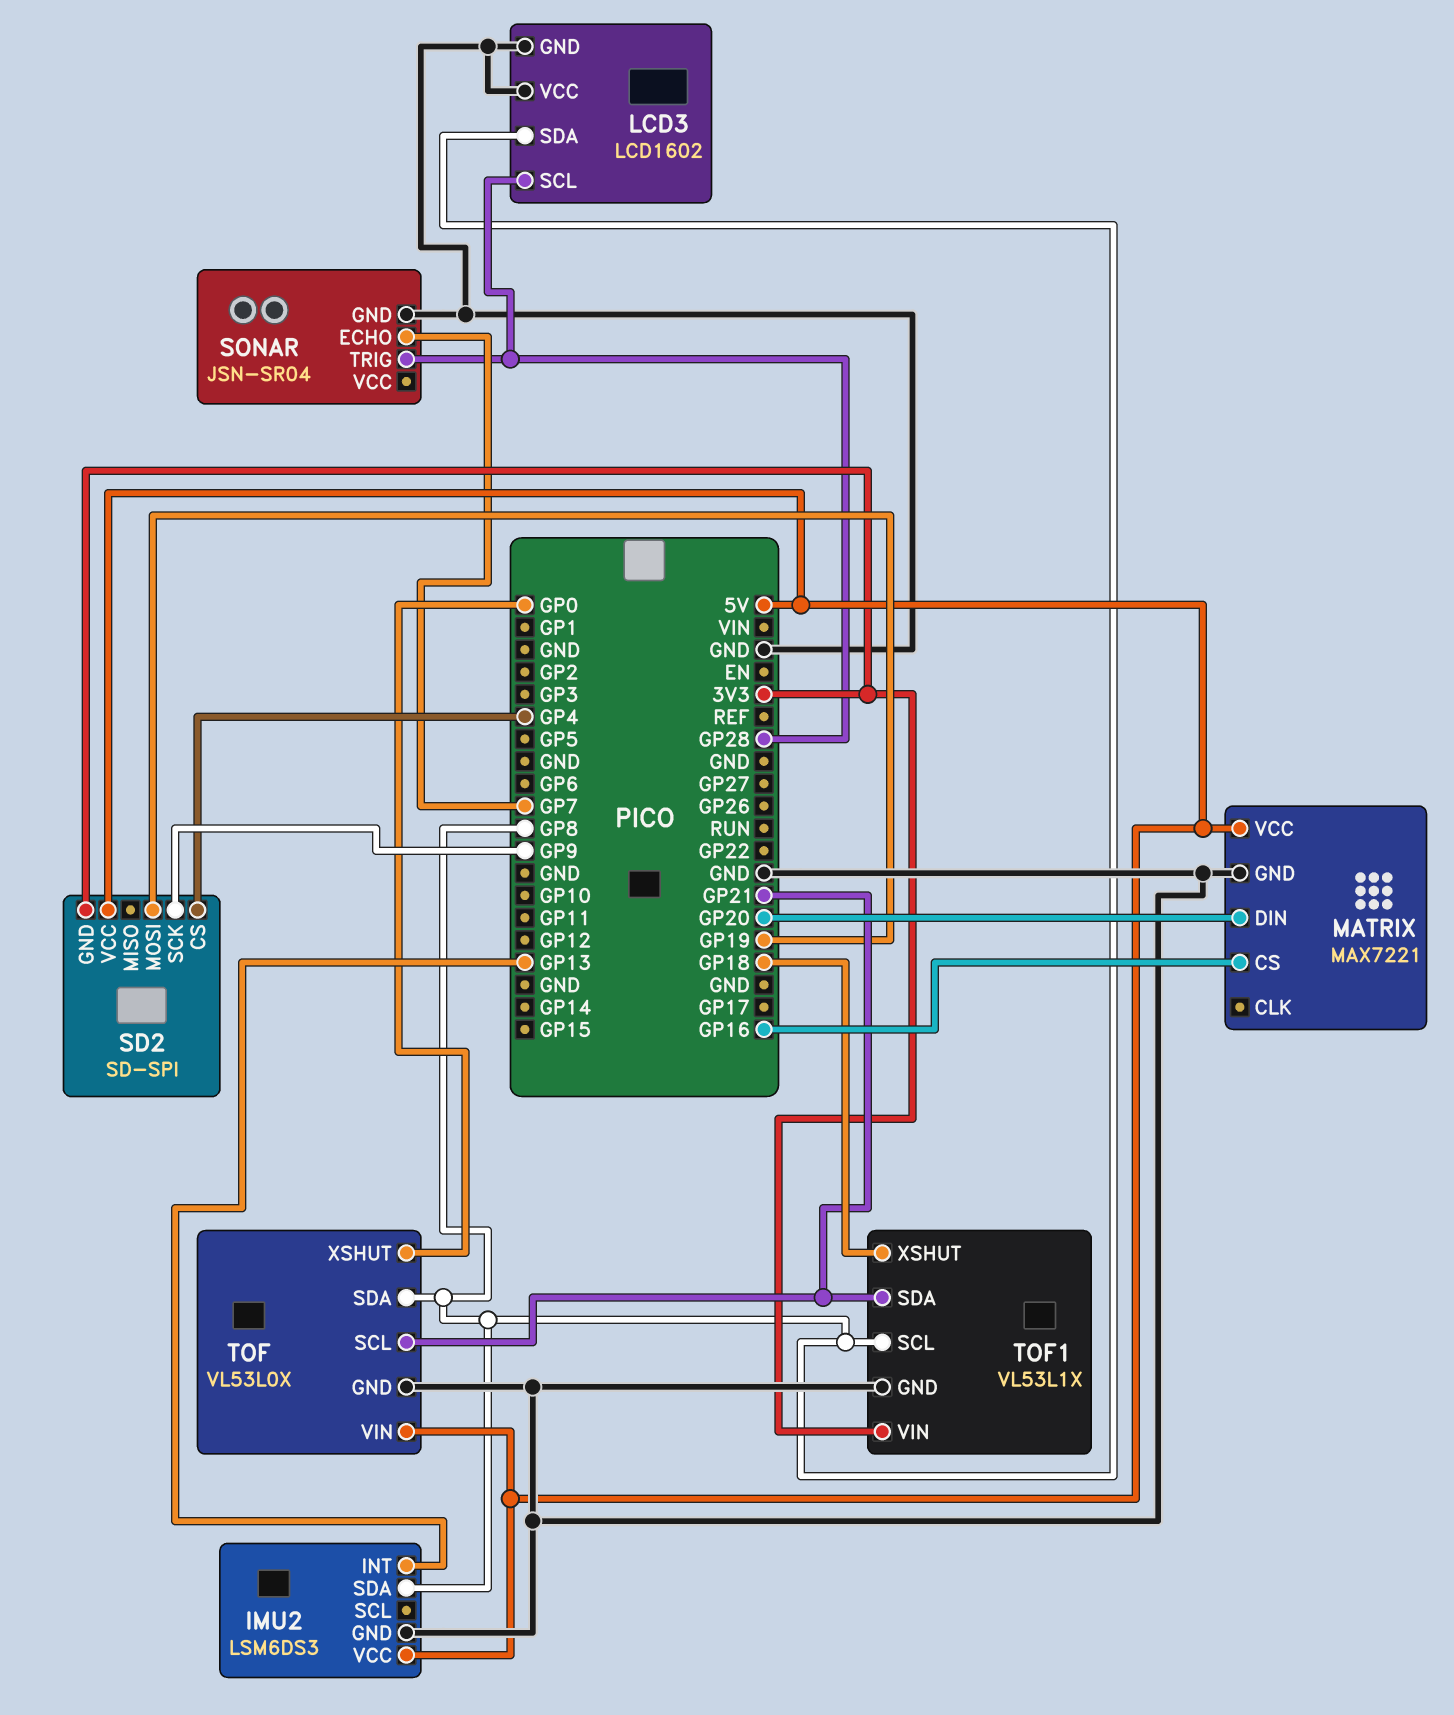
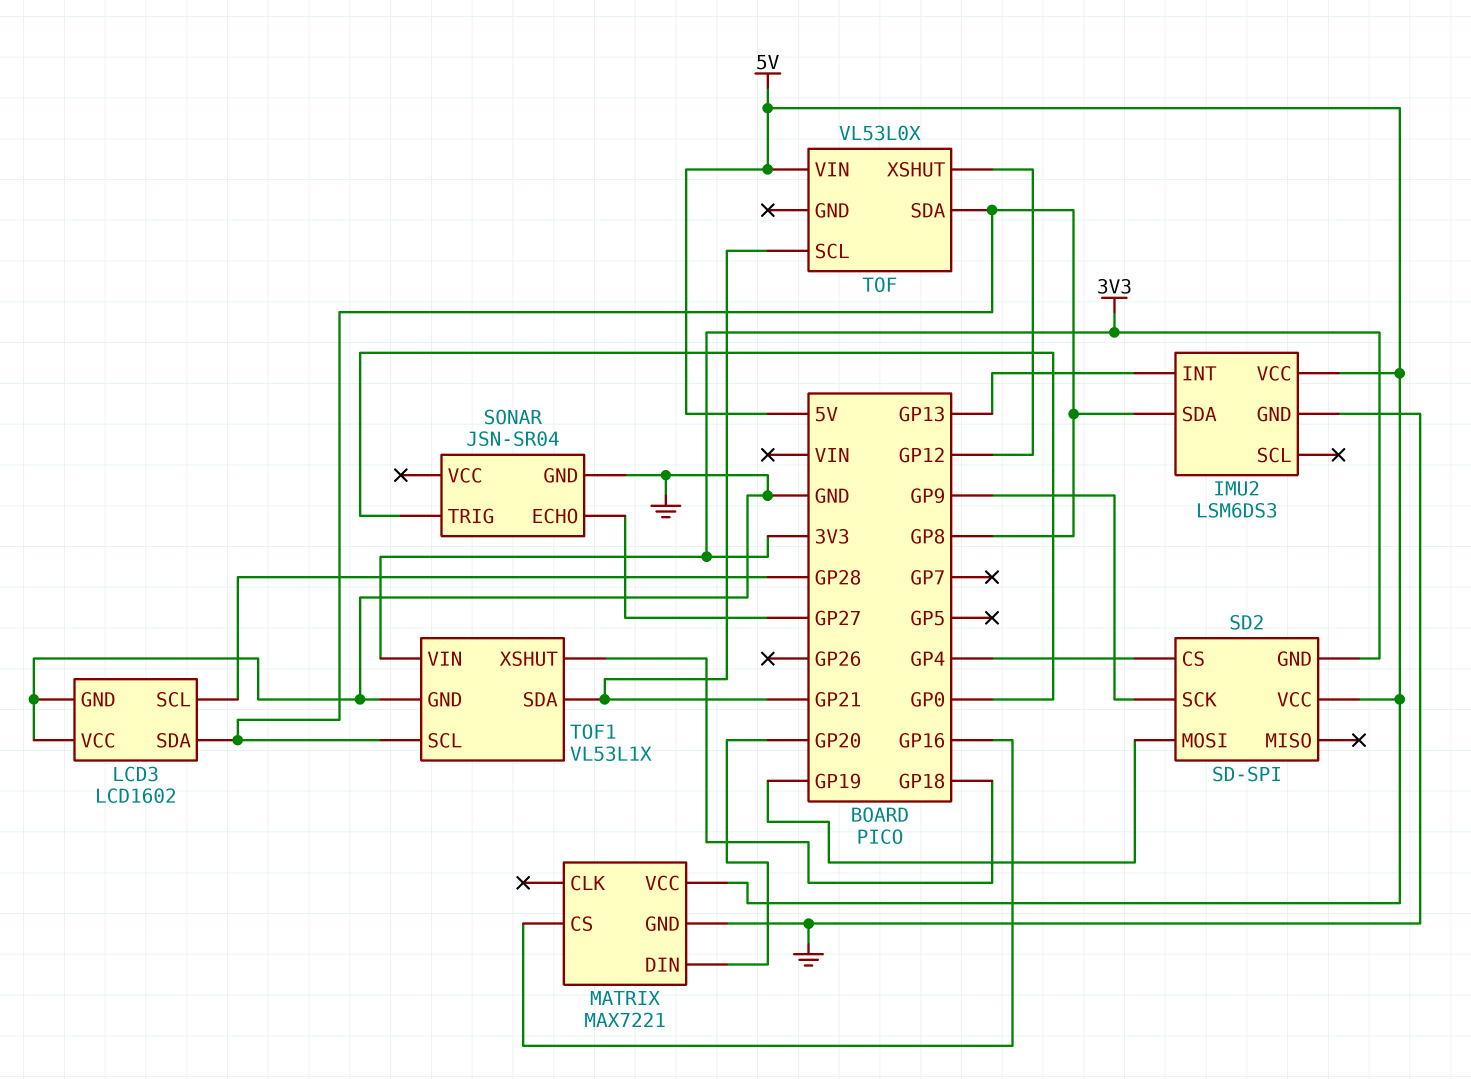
SONAR pin ECHO: GP7 -> GP27
SONAR pin TRIG: GP28 -> GP0
TOF pin GND: GND -> none
TOF pin XSHUT: GP0 -> GP12

